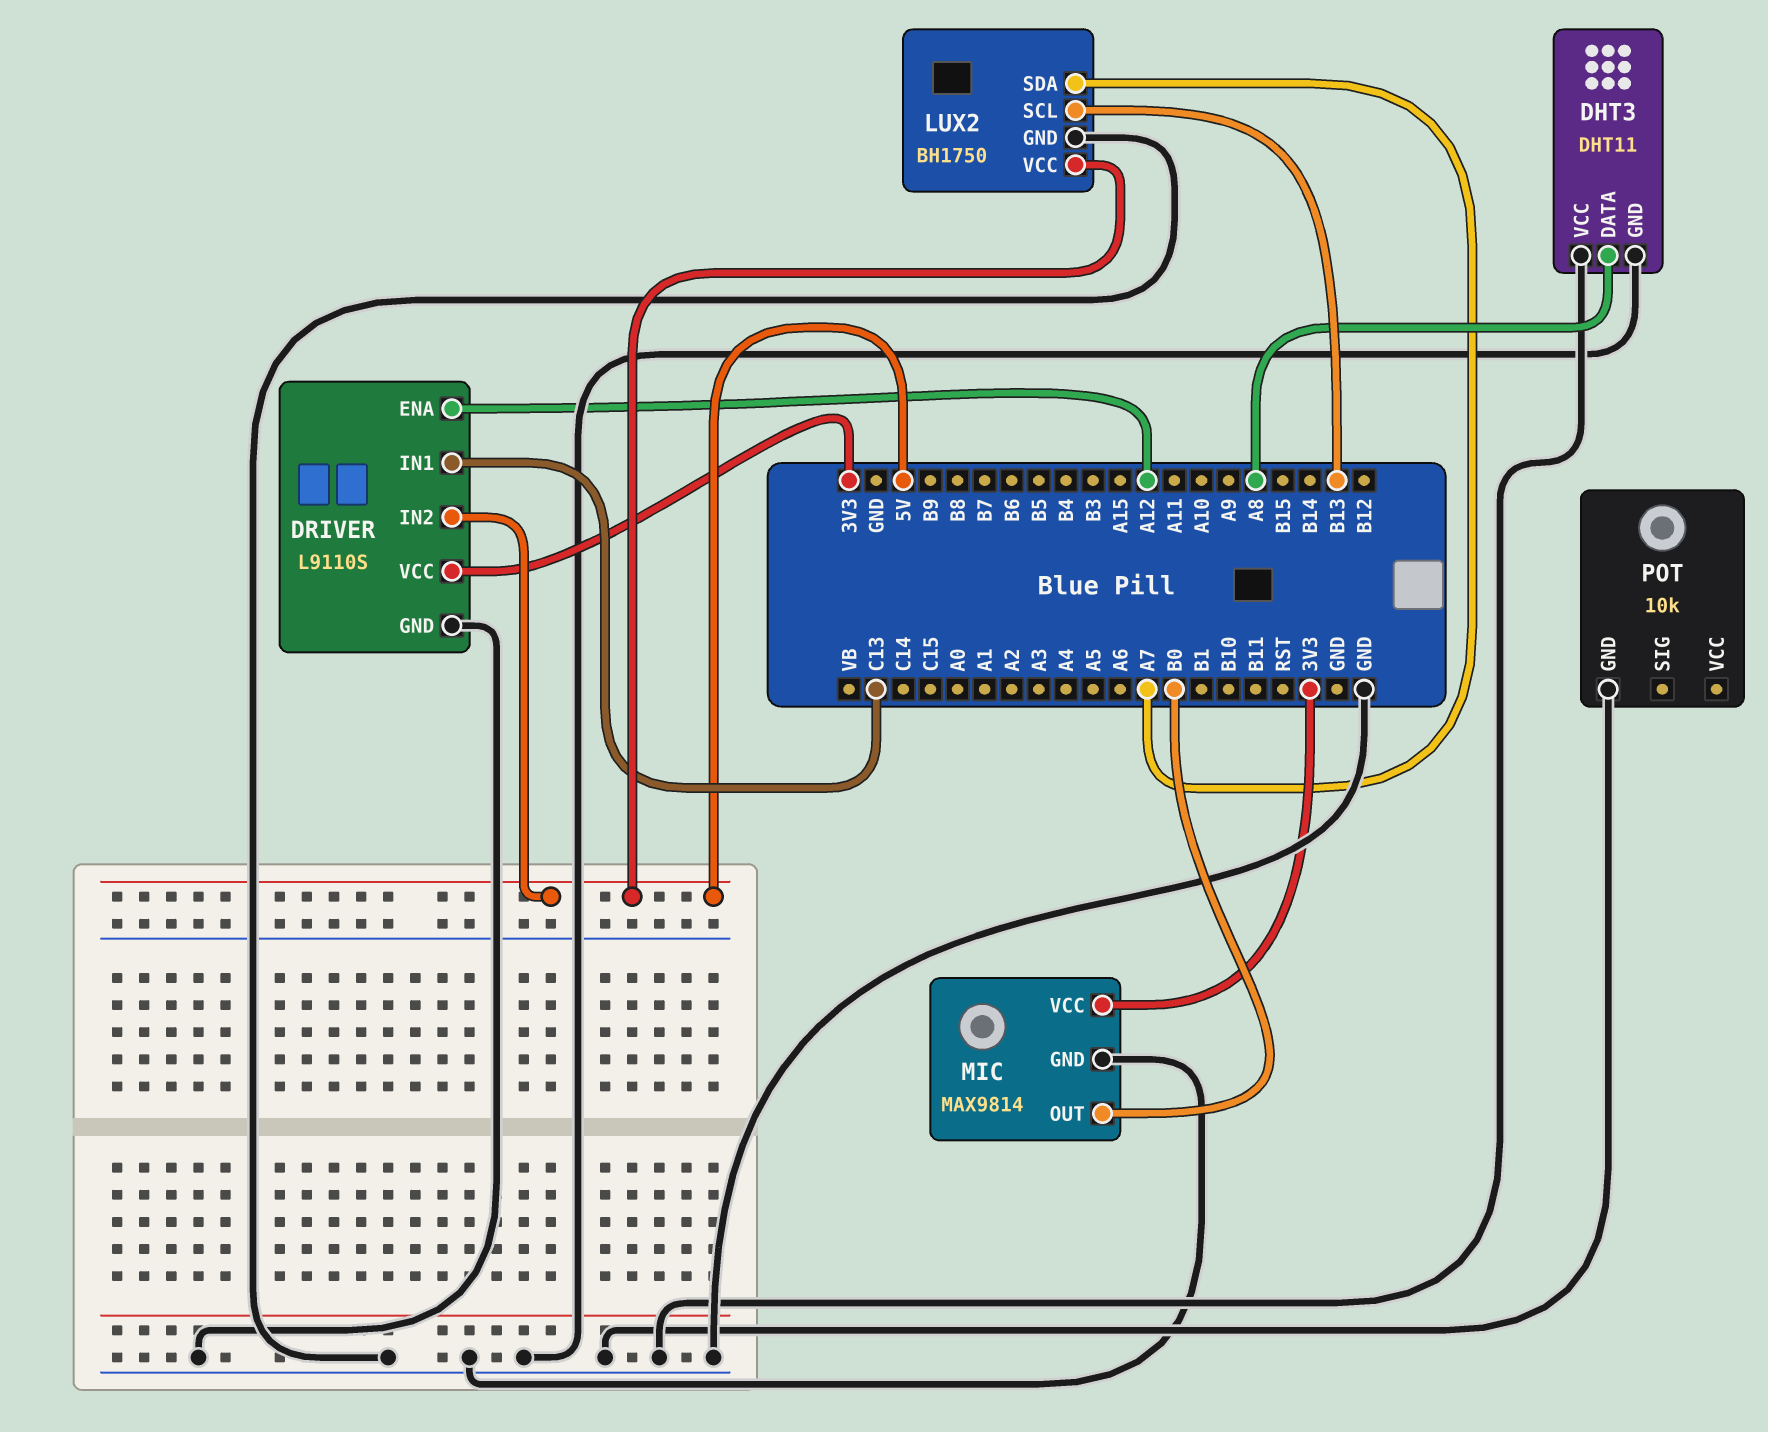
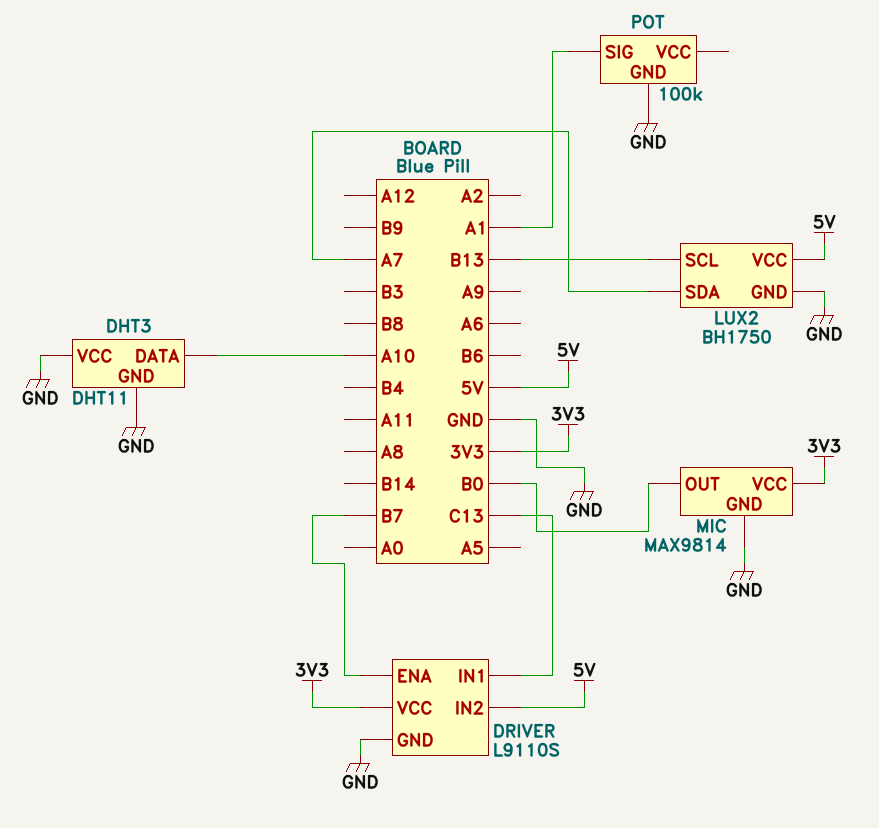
DHT3 pin DATA: A8 -> A10
DRIVER pin ENA: A12 -> B7
POT: 10k -> 100k
POT pin SIG: none -> A1

